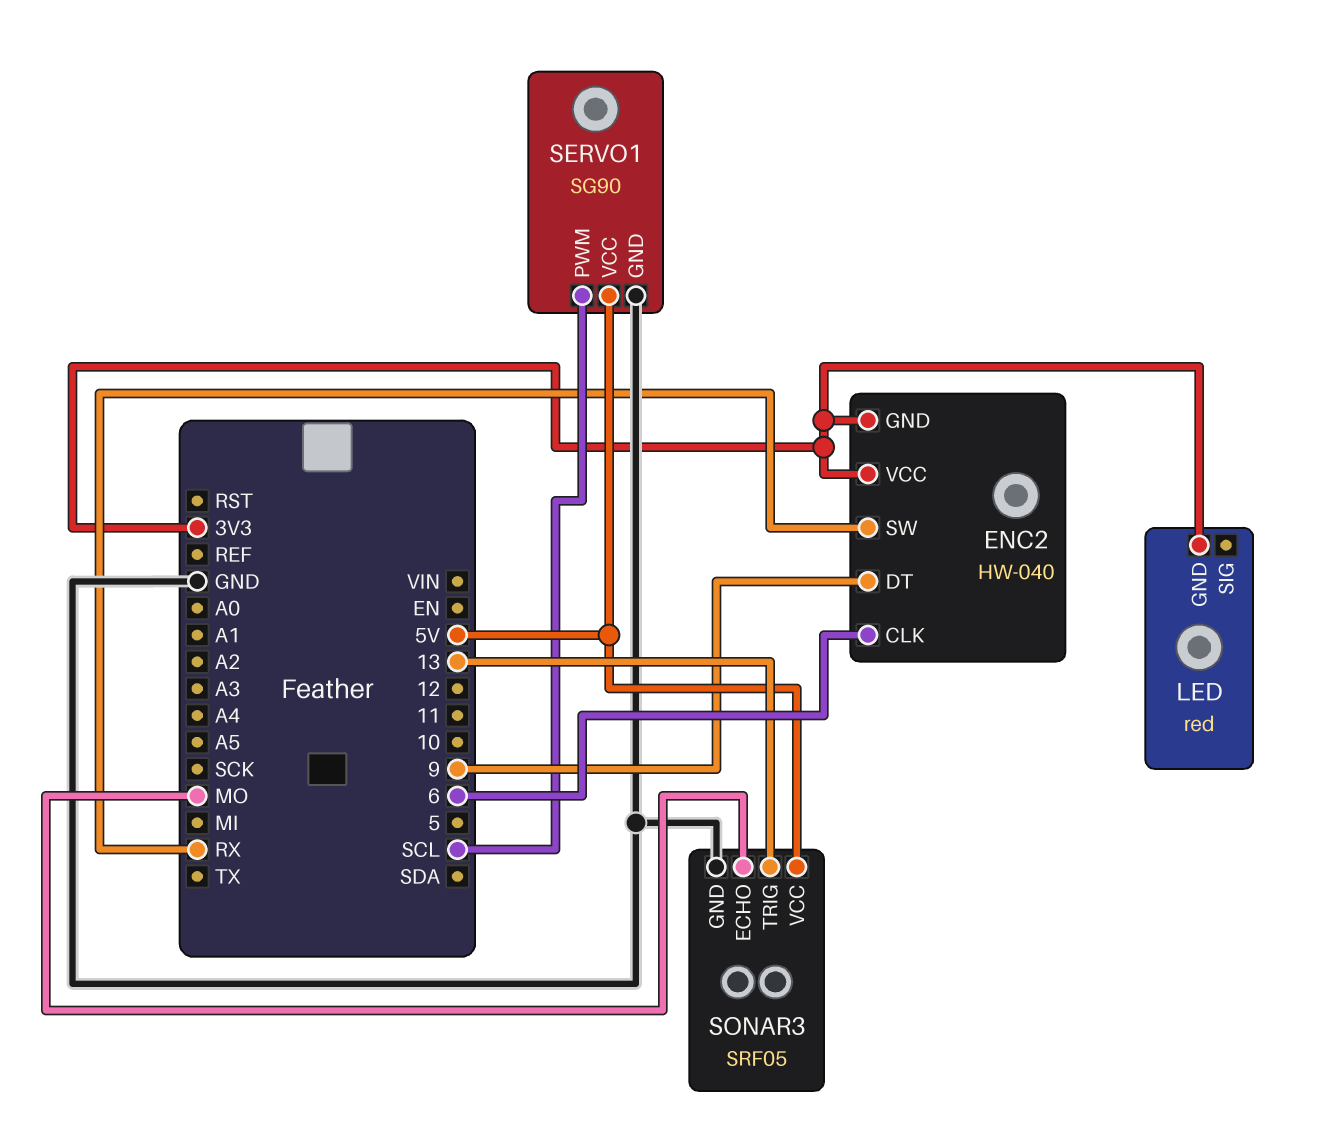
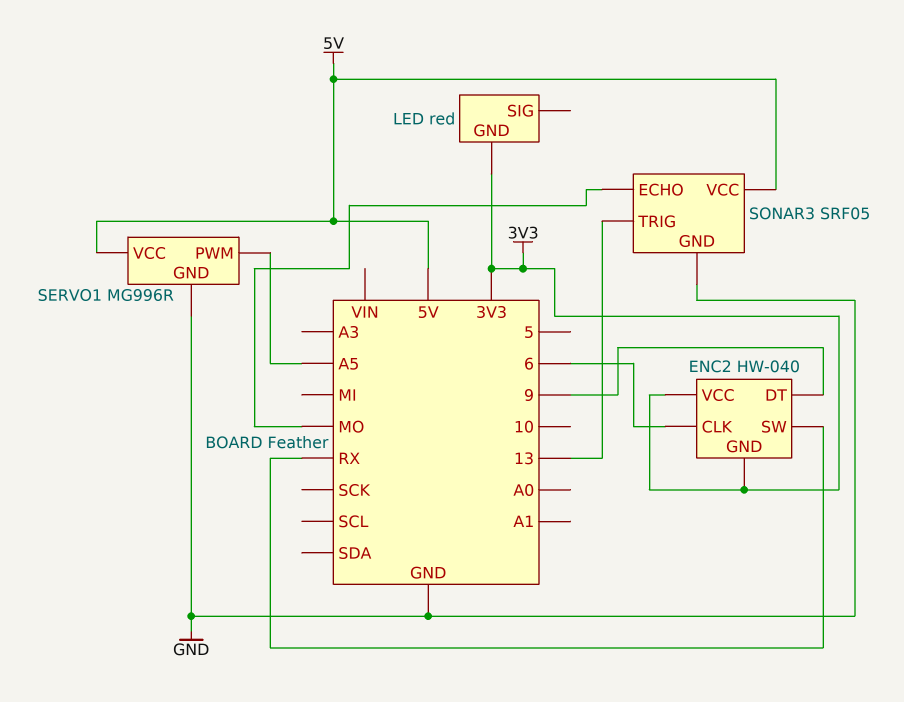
SERVO1: SG90 -> MG996R
SERVO1 pin PWM: SCL -> A5

